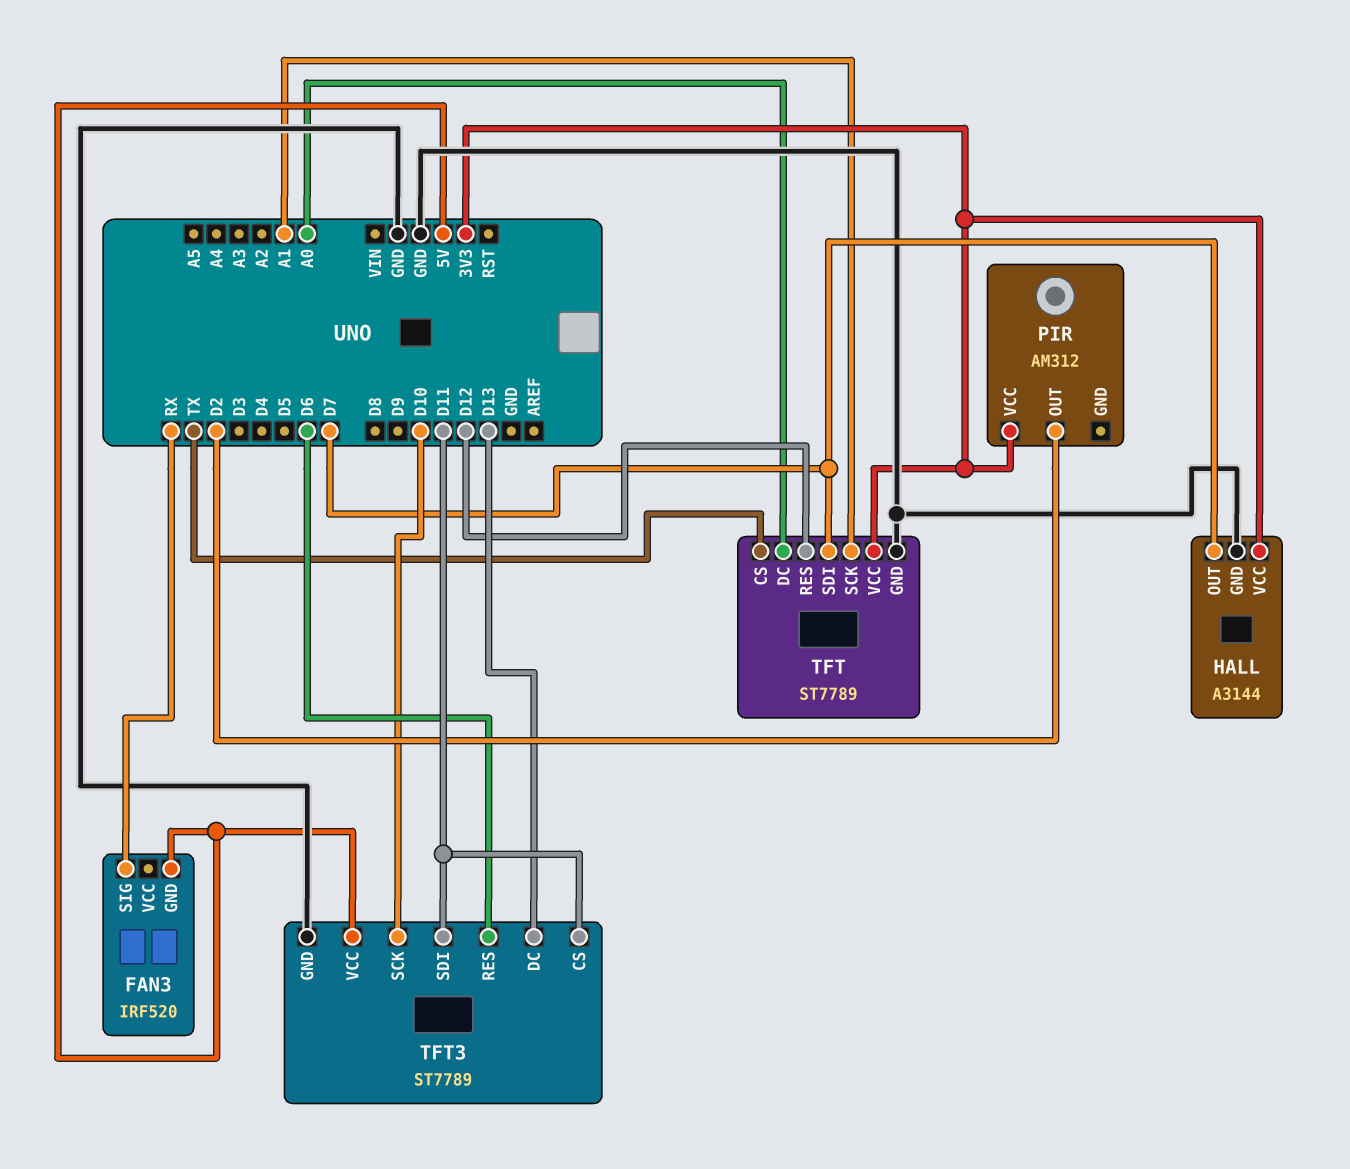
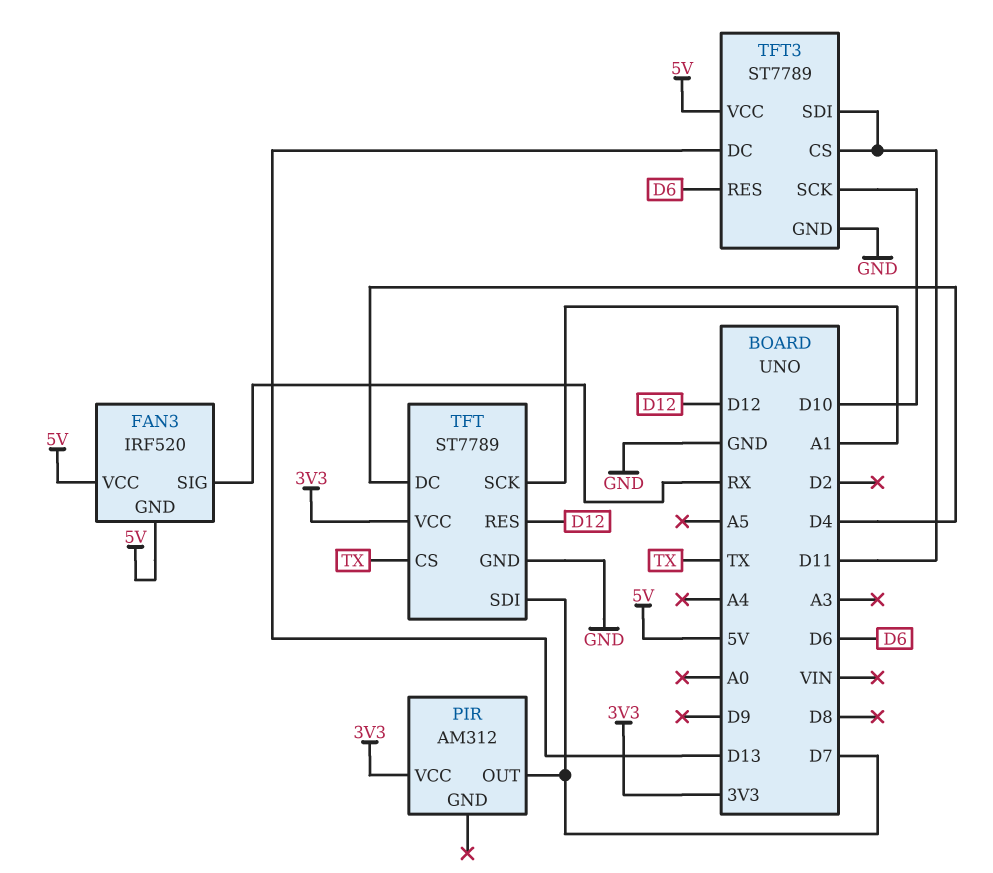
FAN3 pin VCC: none -> 5V
HALL: A3144 -> none
HALL pin GND: GND -> none
HALL pin OUT: D7 -> none
HALL pin VCC: 3V3 -> none
PIR pin OUT: D2 -> D7
TFT pin DC: A0 -> D4

